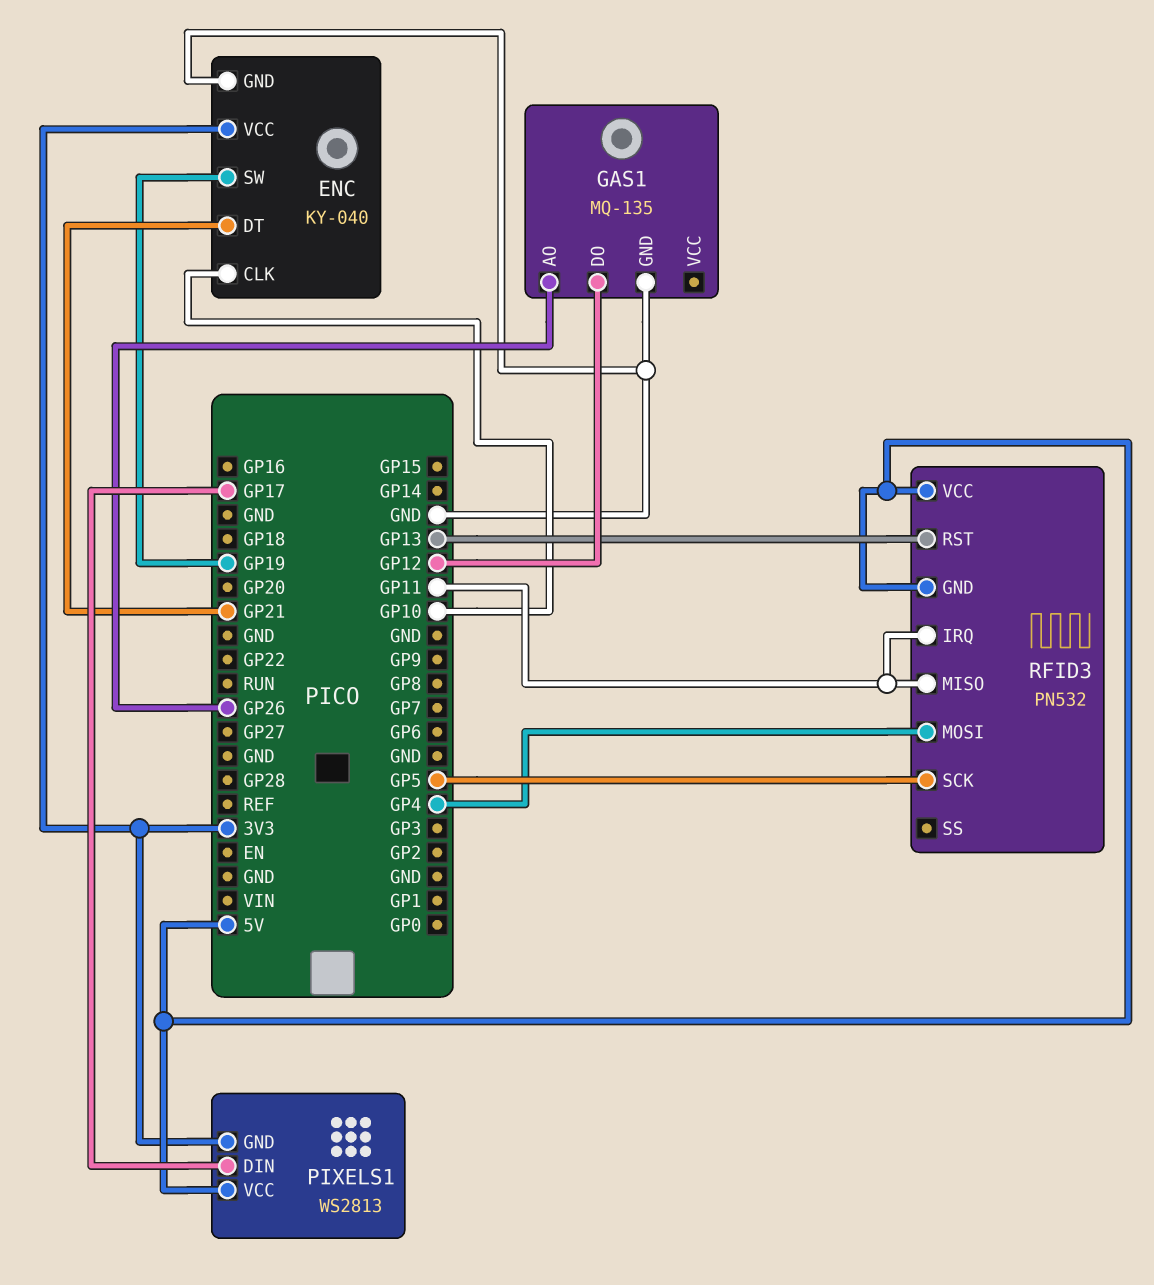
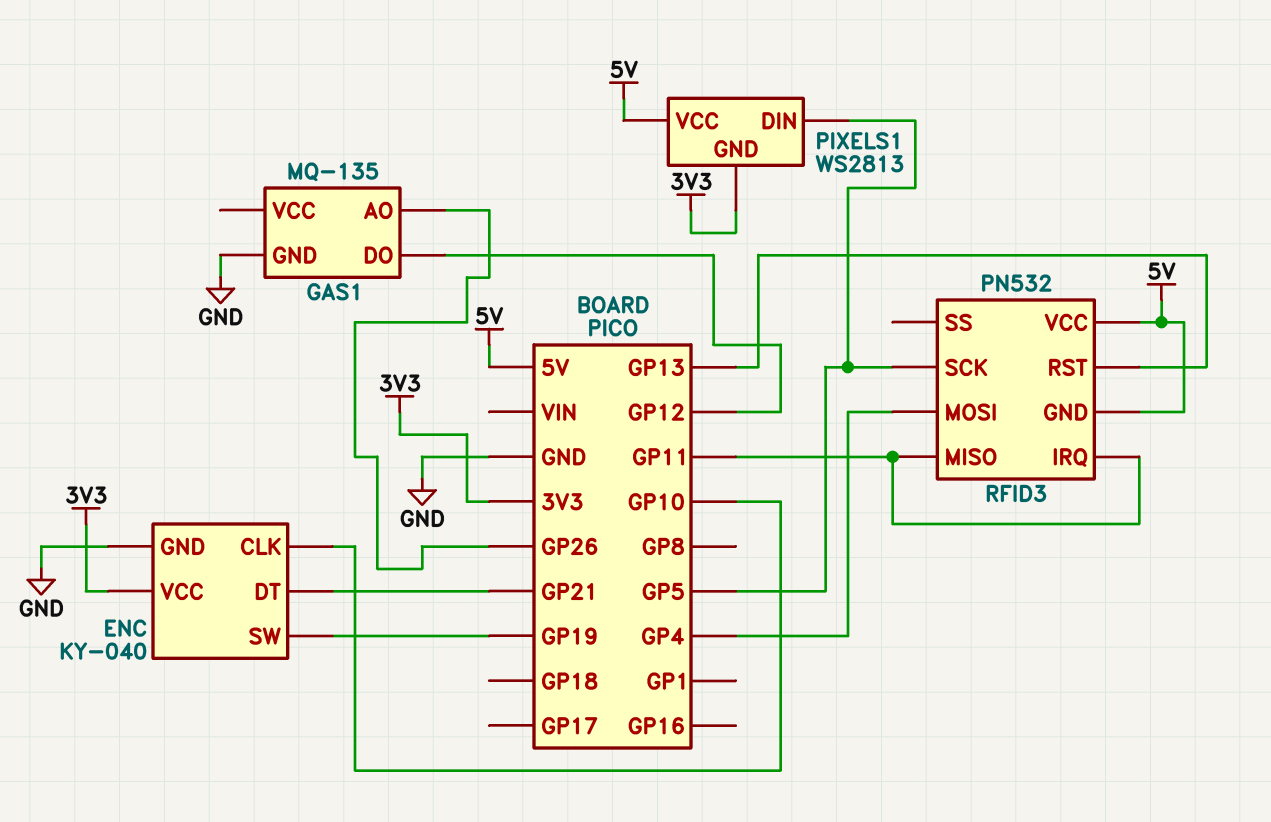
PIXELS1 pin DIN: GP17 -> GP5

